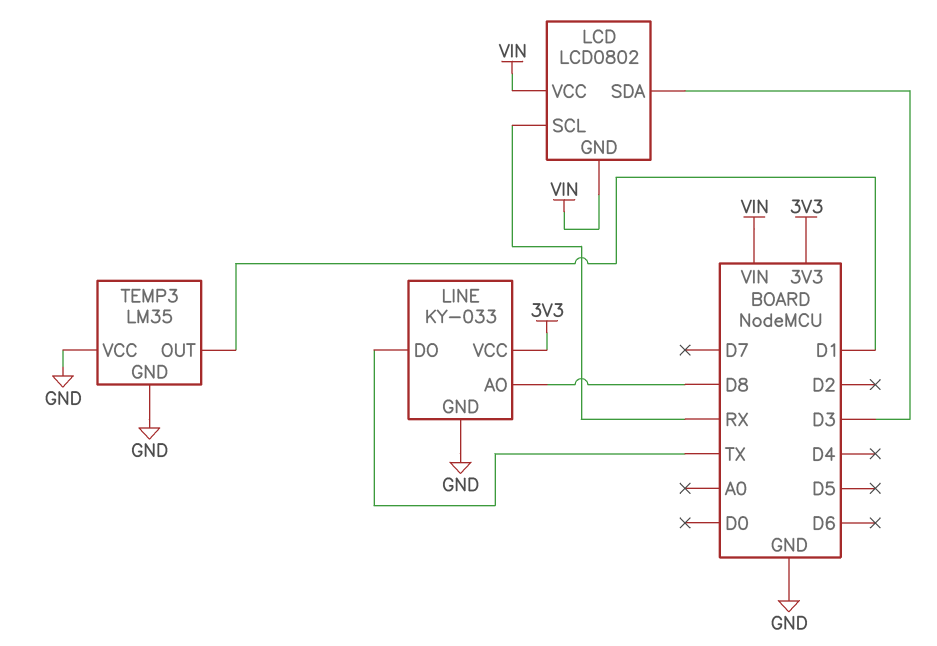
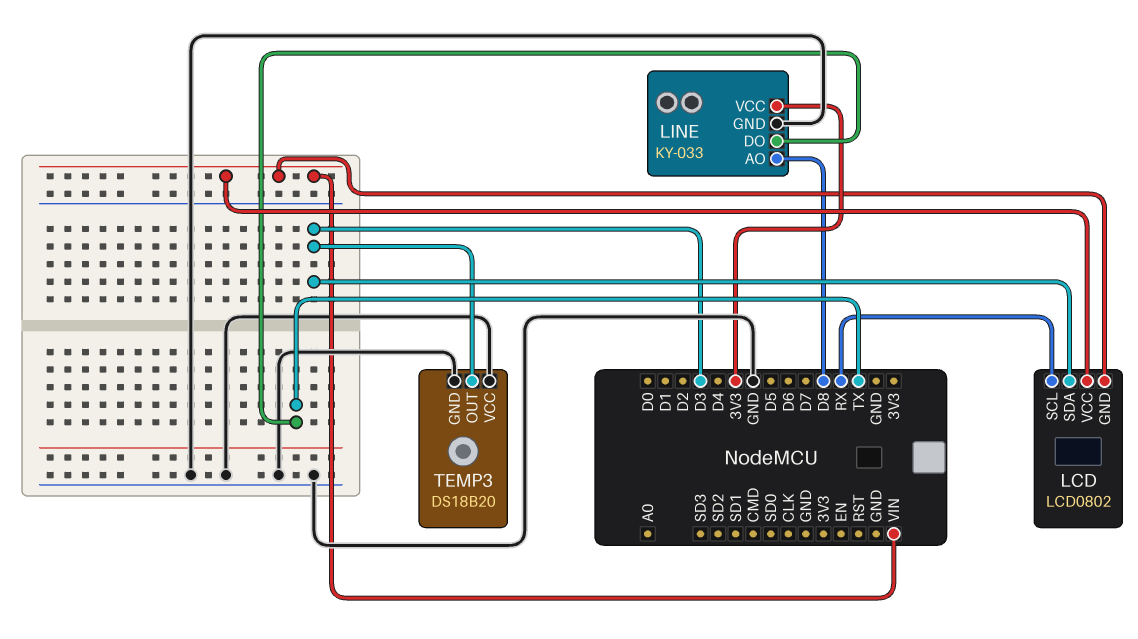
TEMP3: LM35 -> DS18B20
TEMP3 pin OUT: D1 -> D3

